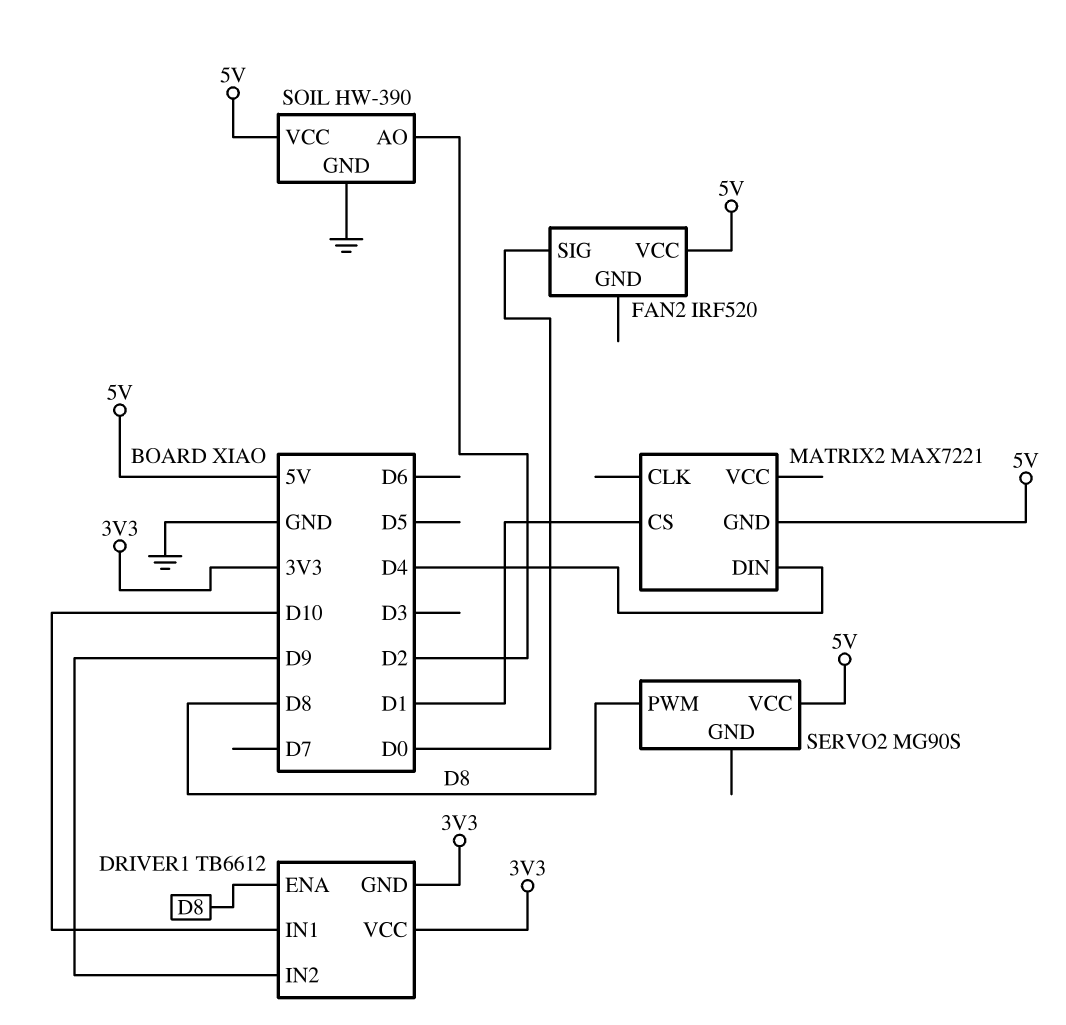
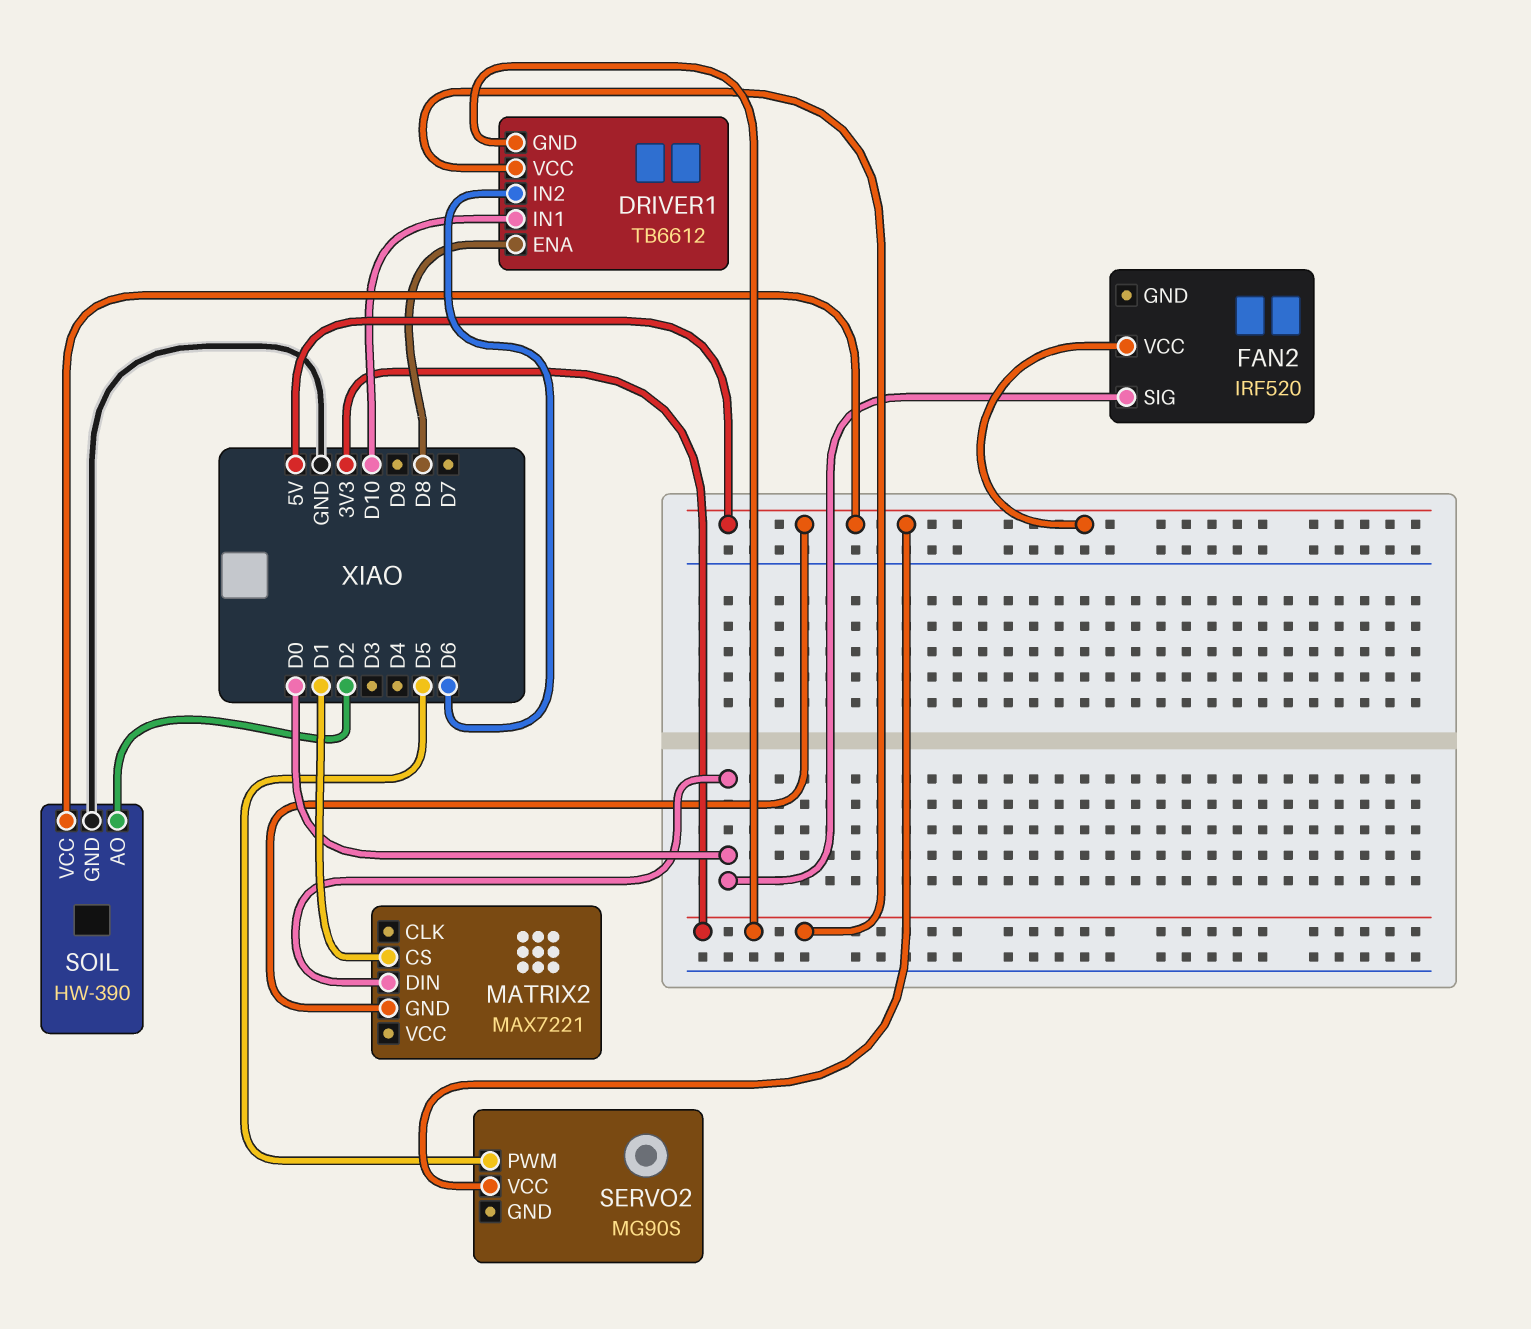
DRIVER1 pin IN2: D9 -> D6
MATRIX2 pin DIN: D4 -> D0
SERVO2 pin PWM: D8 -> D5

